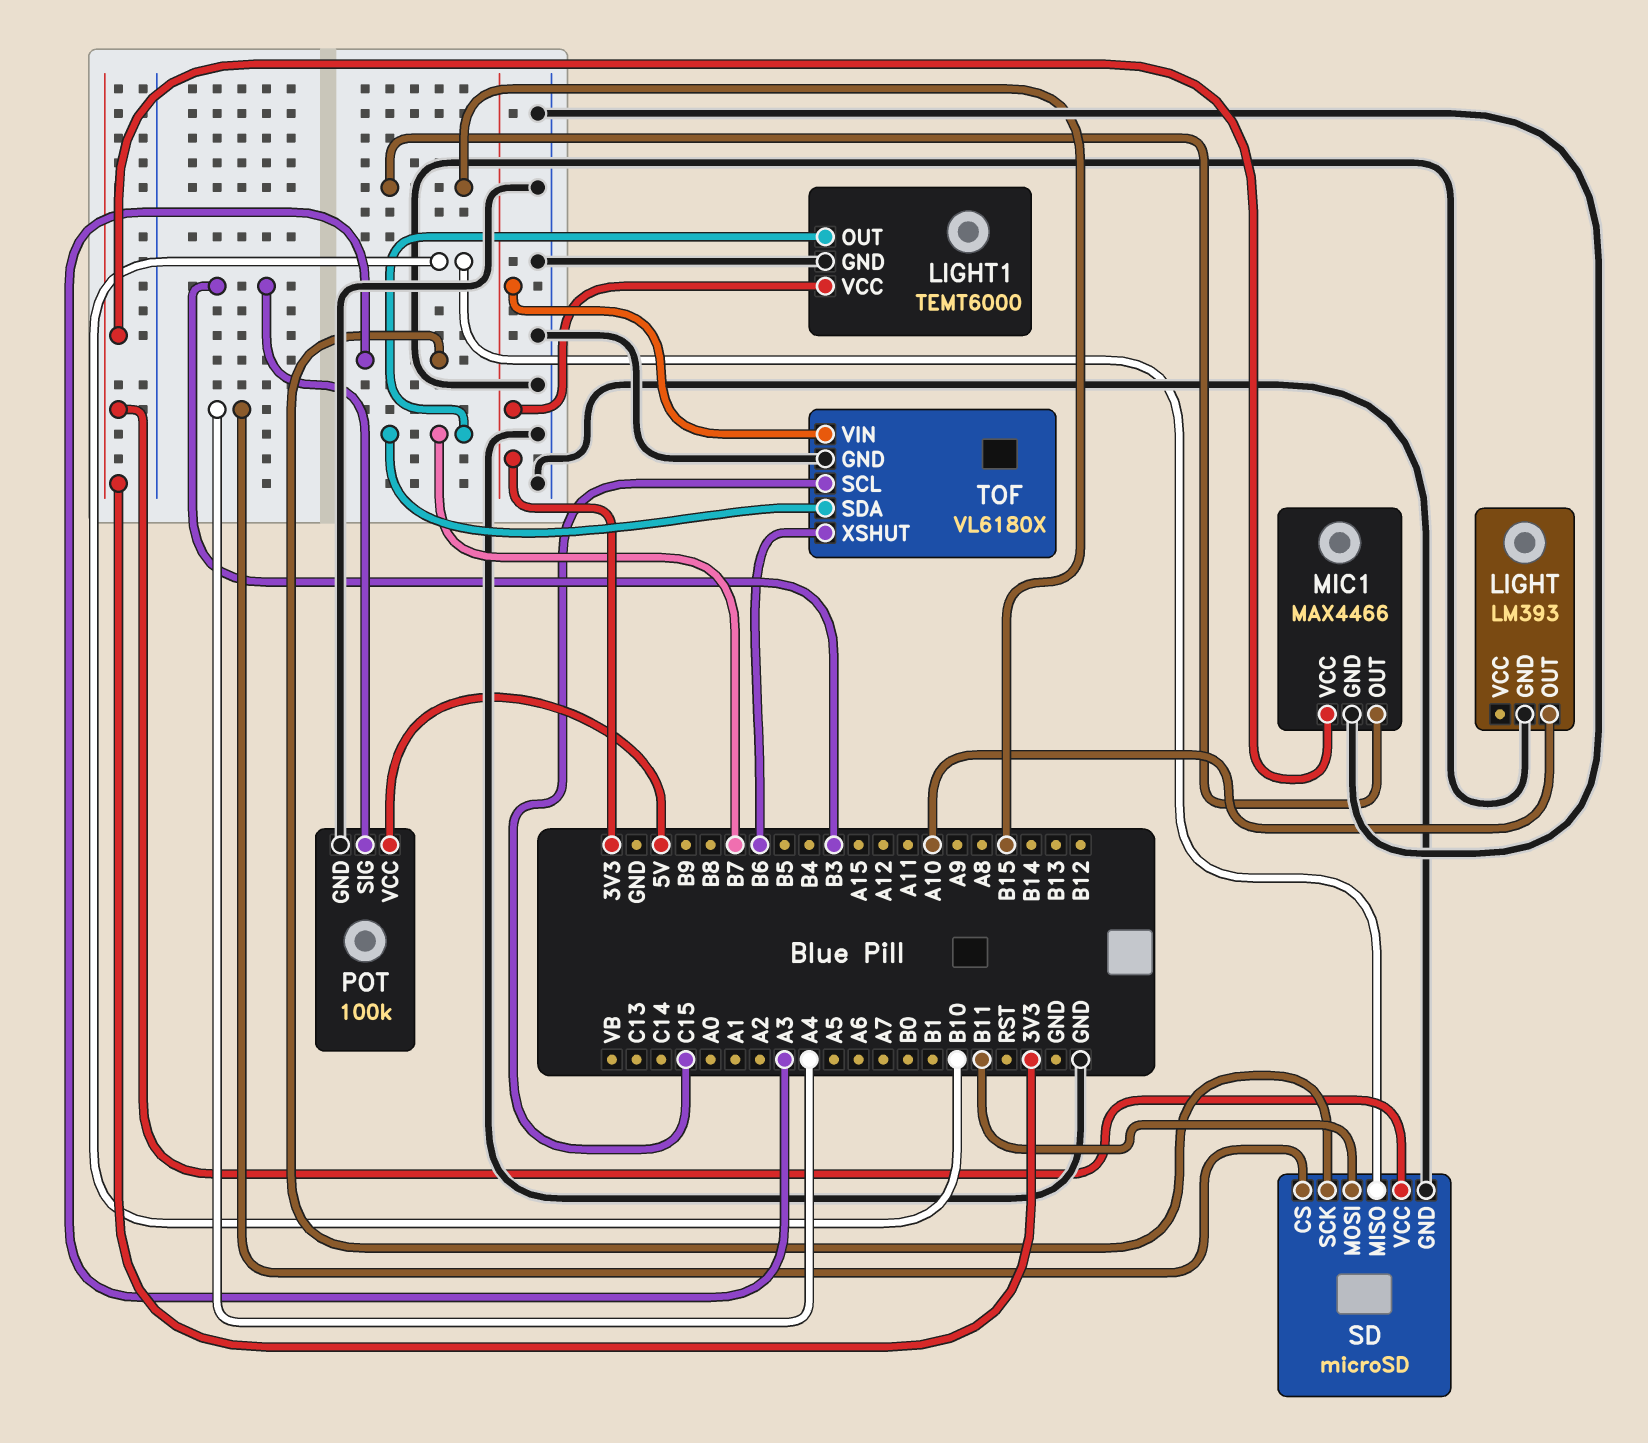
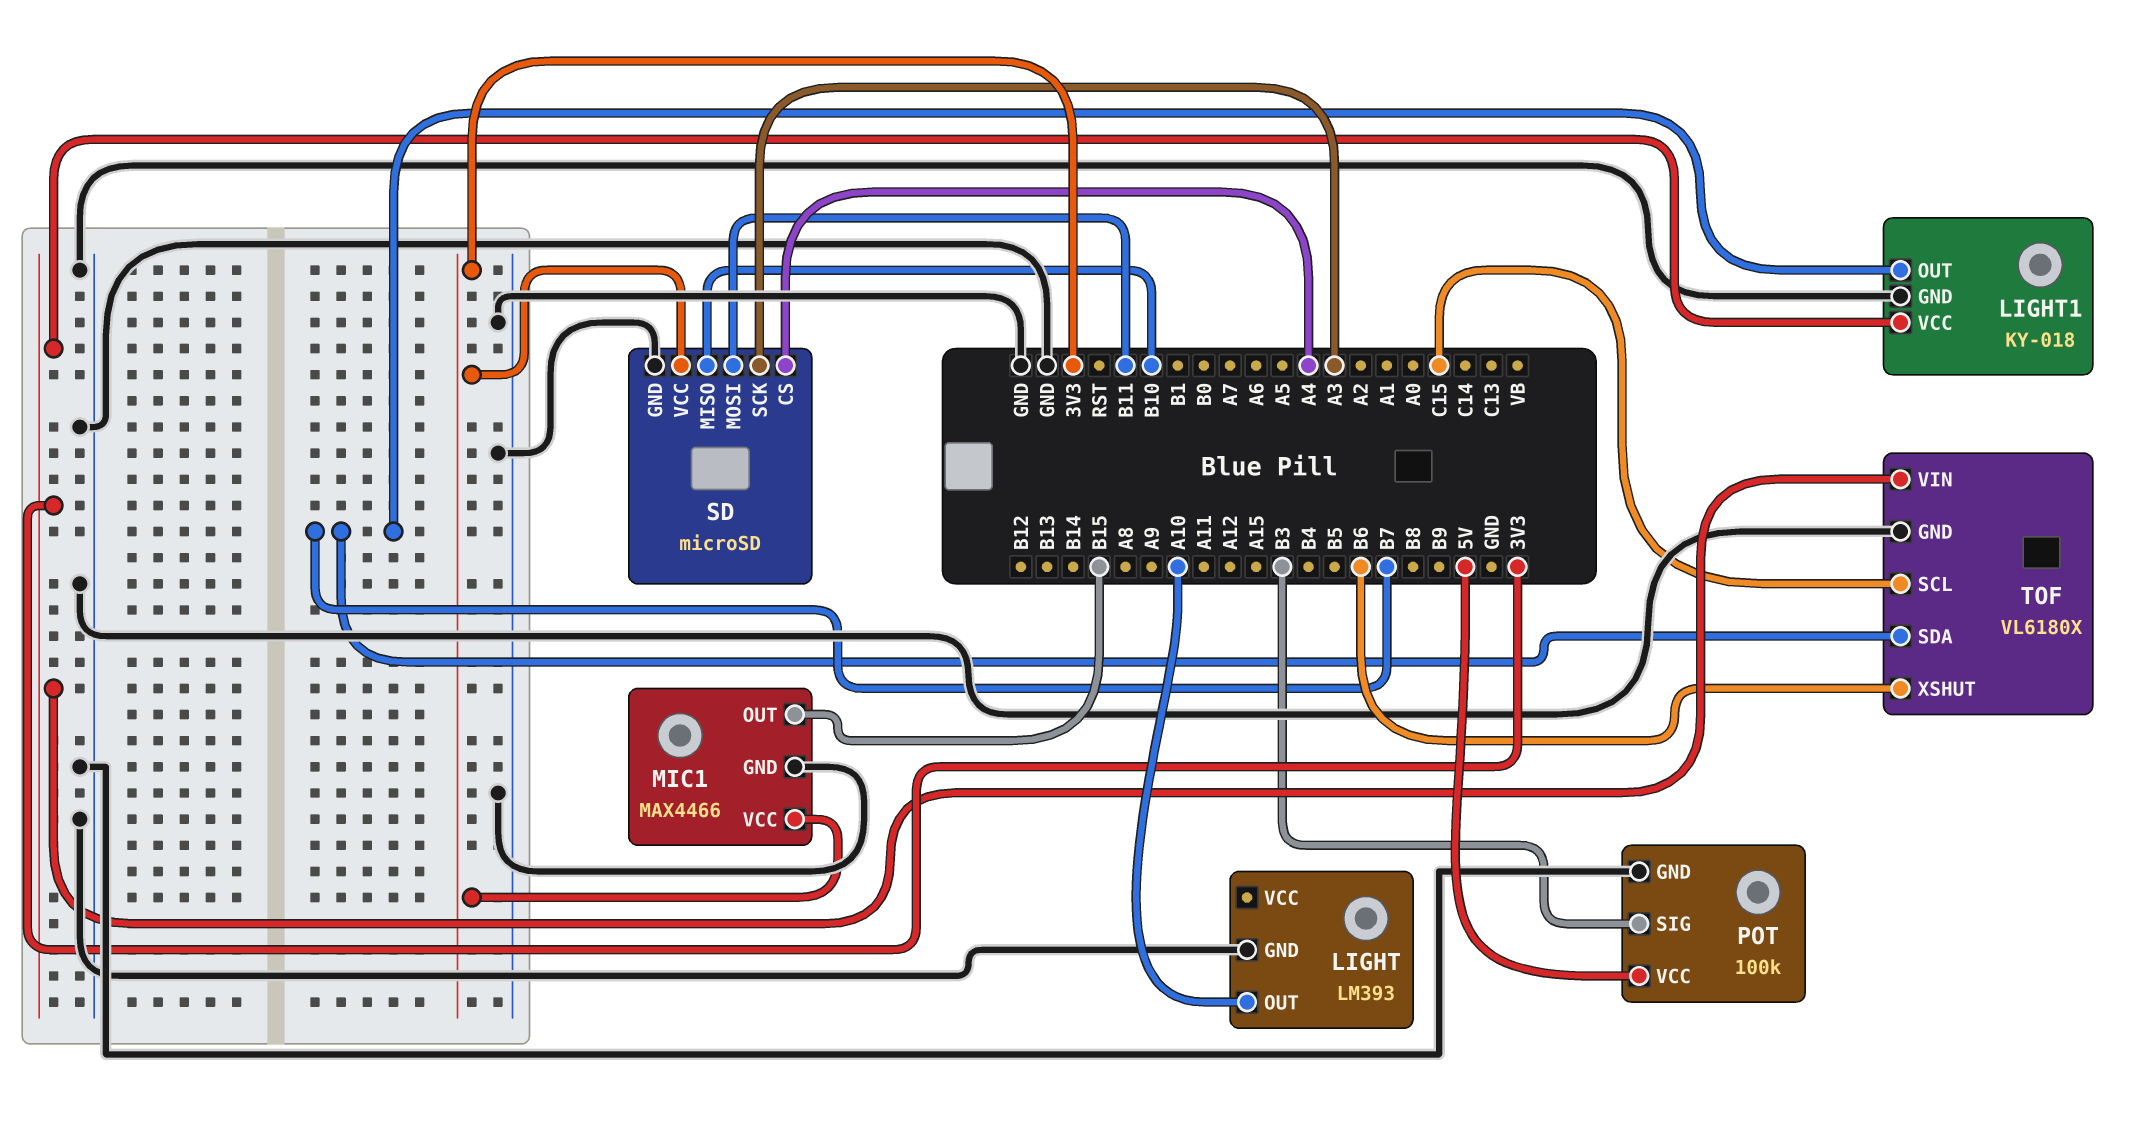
LIGHT1: TEMT6000 -> KY-018

